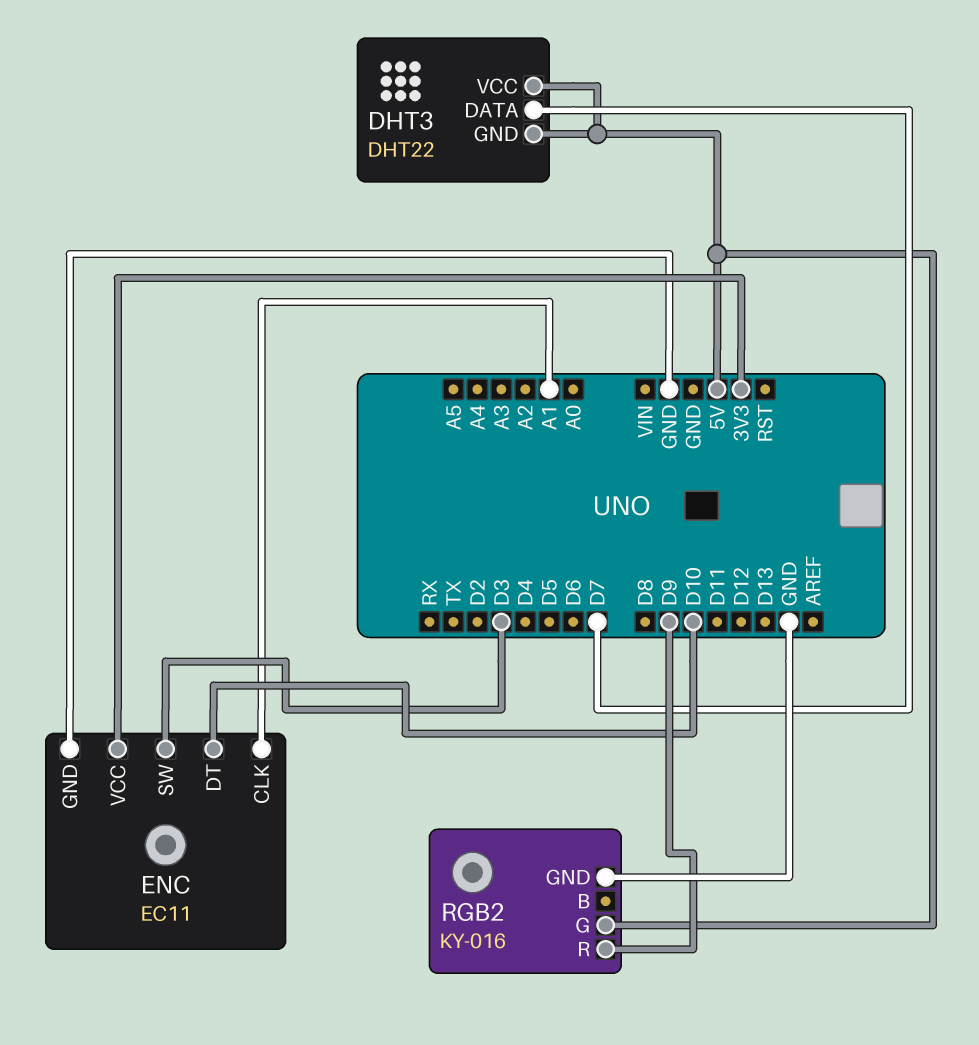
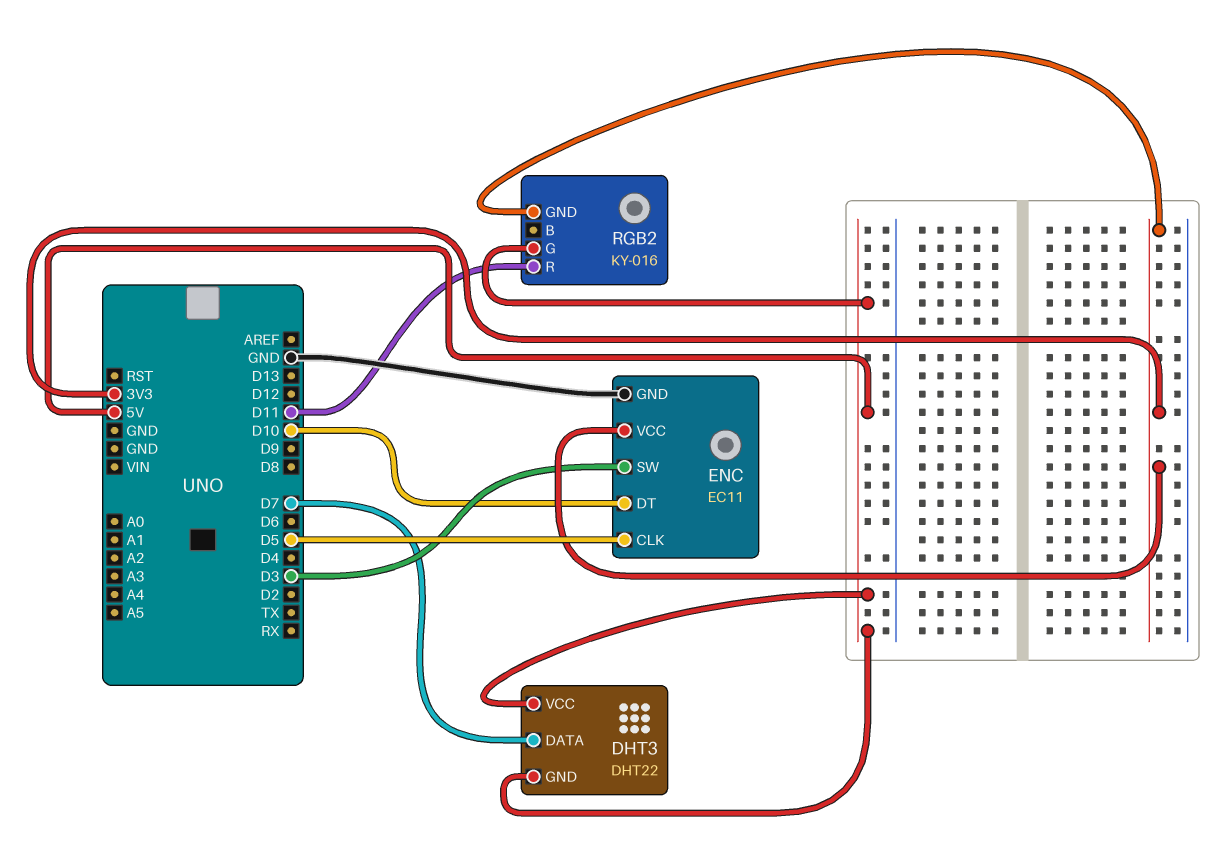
ENC pin CLK: A1 -> D5
RGB2 pin GND: GND -> 3V3
RGB2 pin R: D9 -> D11

